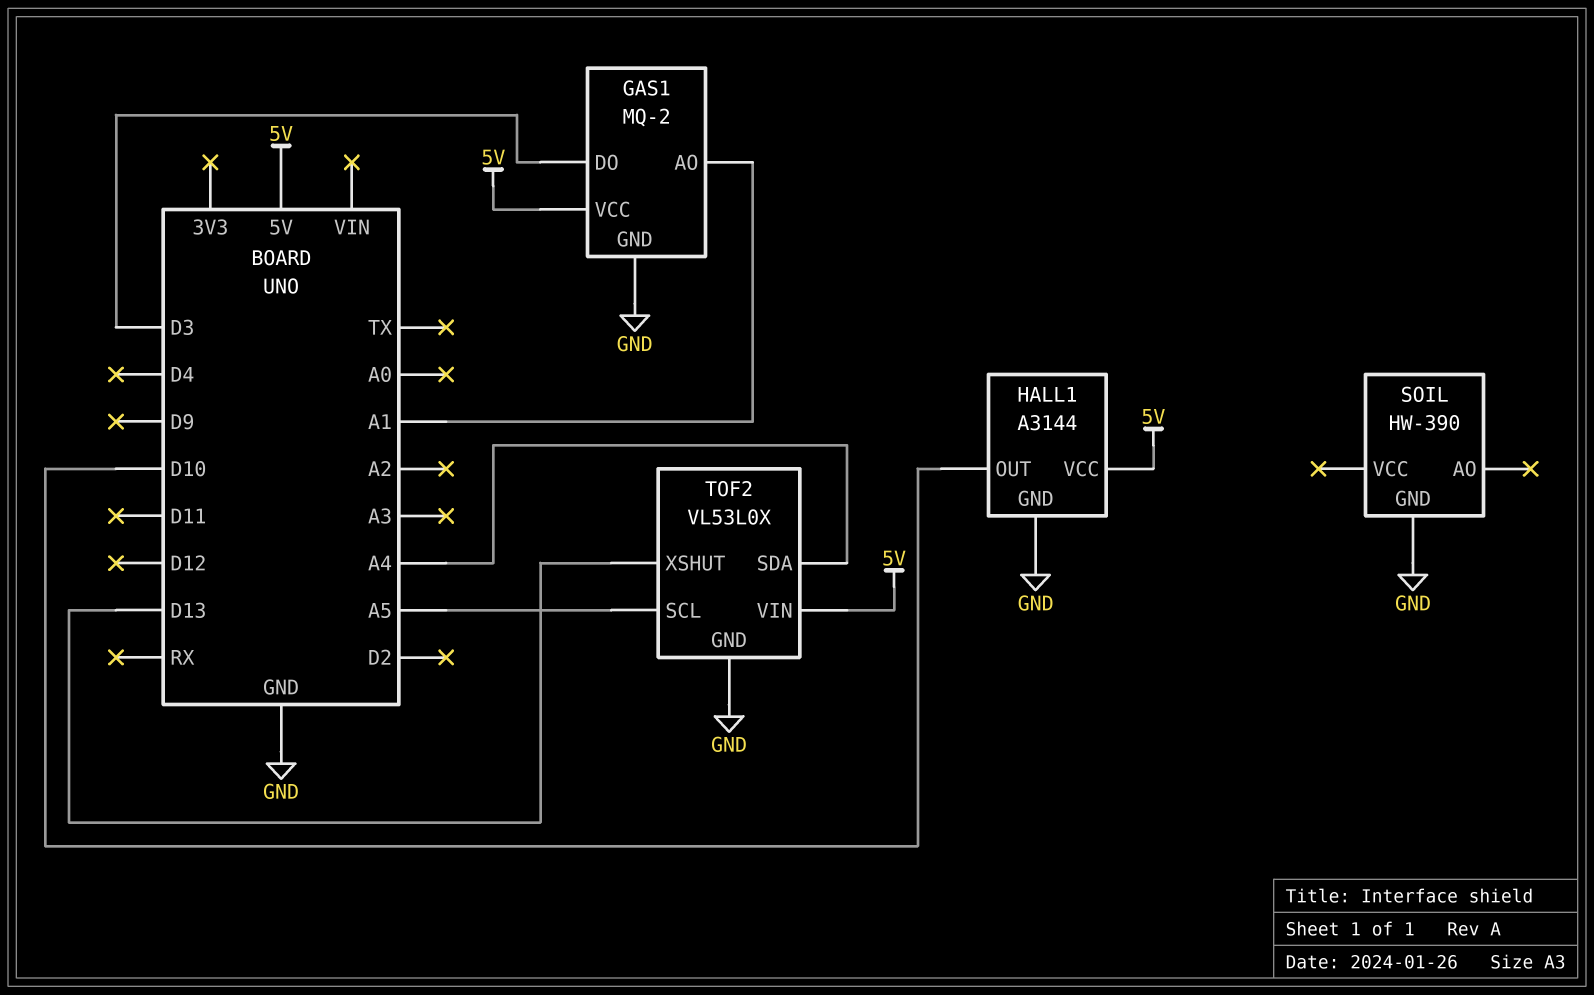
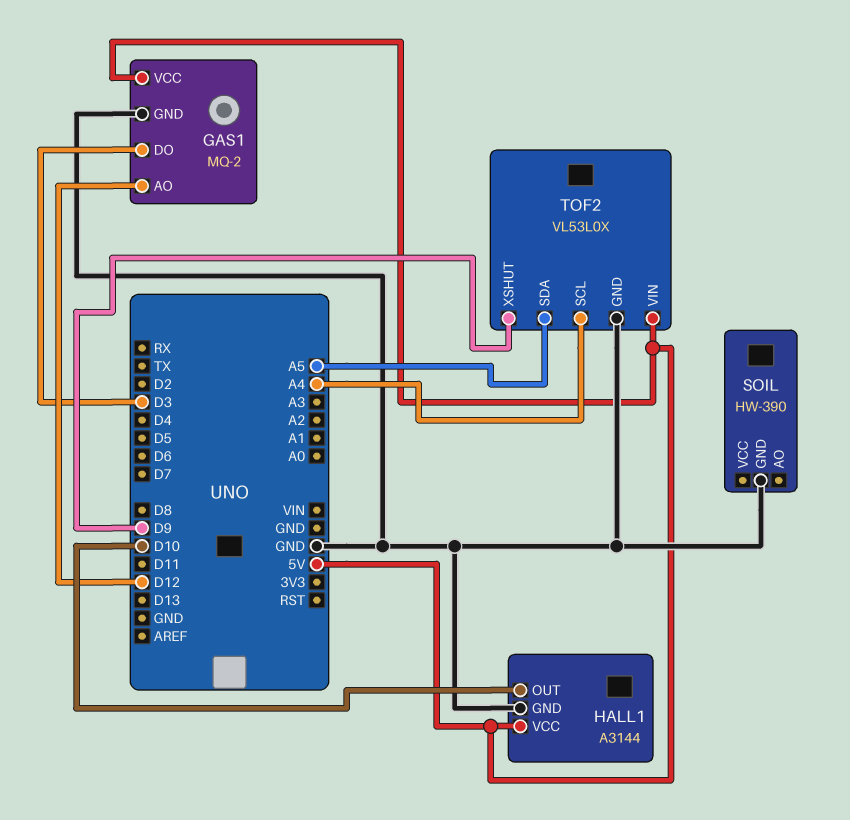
GAS1 pin AO: A1 -> D12
TOF2 pin SCL: A5 -> A4
TOF2 pin SDA: A4 -> A5
TOF2 pin XSHUT: D13 -> D9

